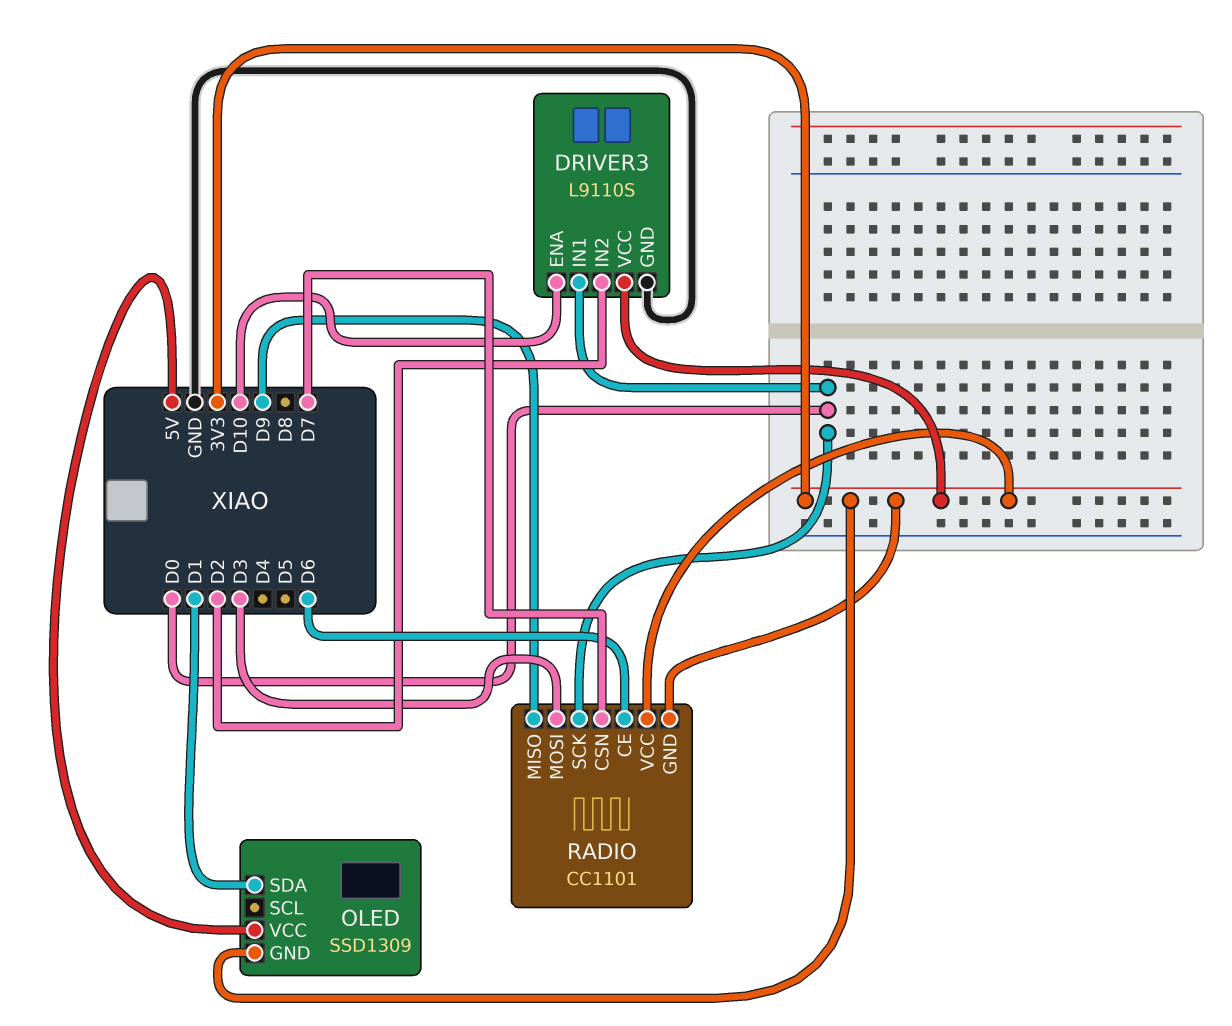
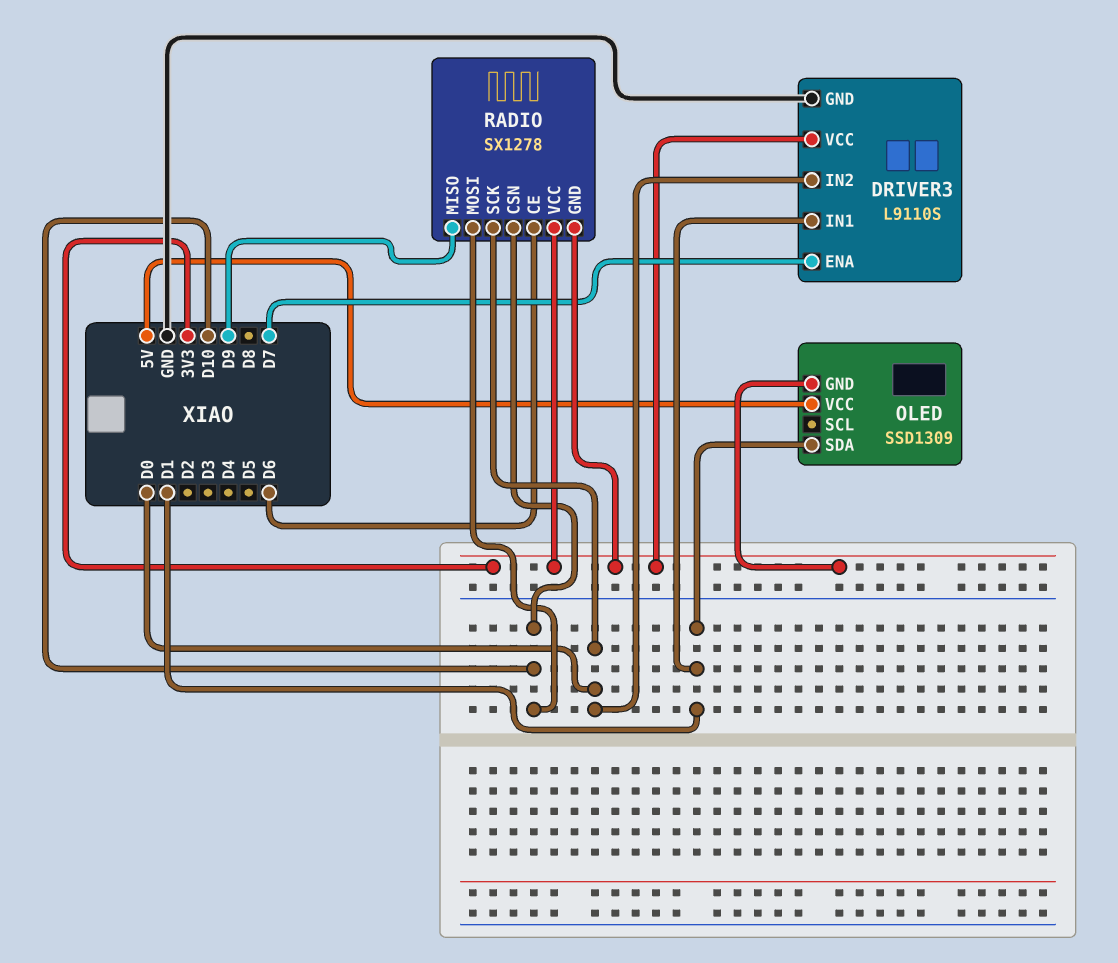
DRIVER3 pin ENA: D10 -> D7
DRIVER3 pin IN1: D0 -> D1
DRIVER3 pin IN2: D2 -> D0
RADIO: CC1101 -> SX1278
RADIO pin CSN: D7 -> D10
RADIO pin MOSI: D3 -> D10

